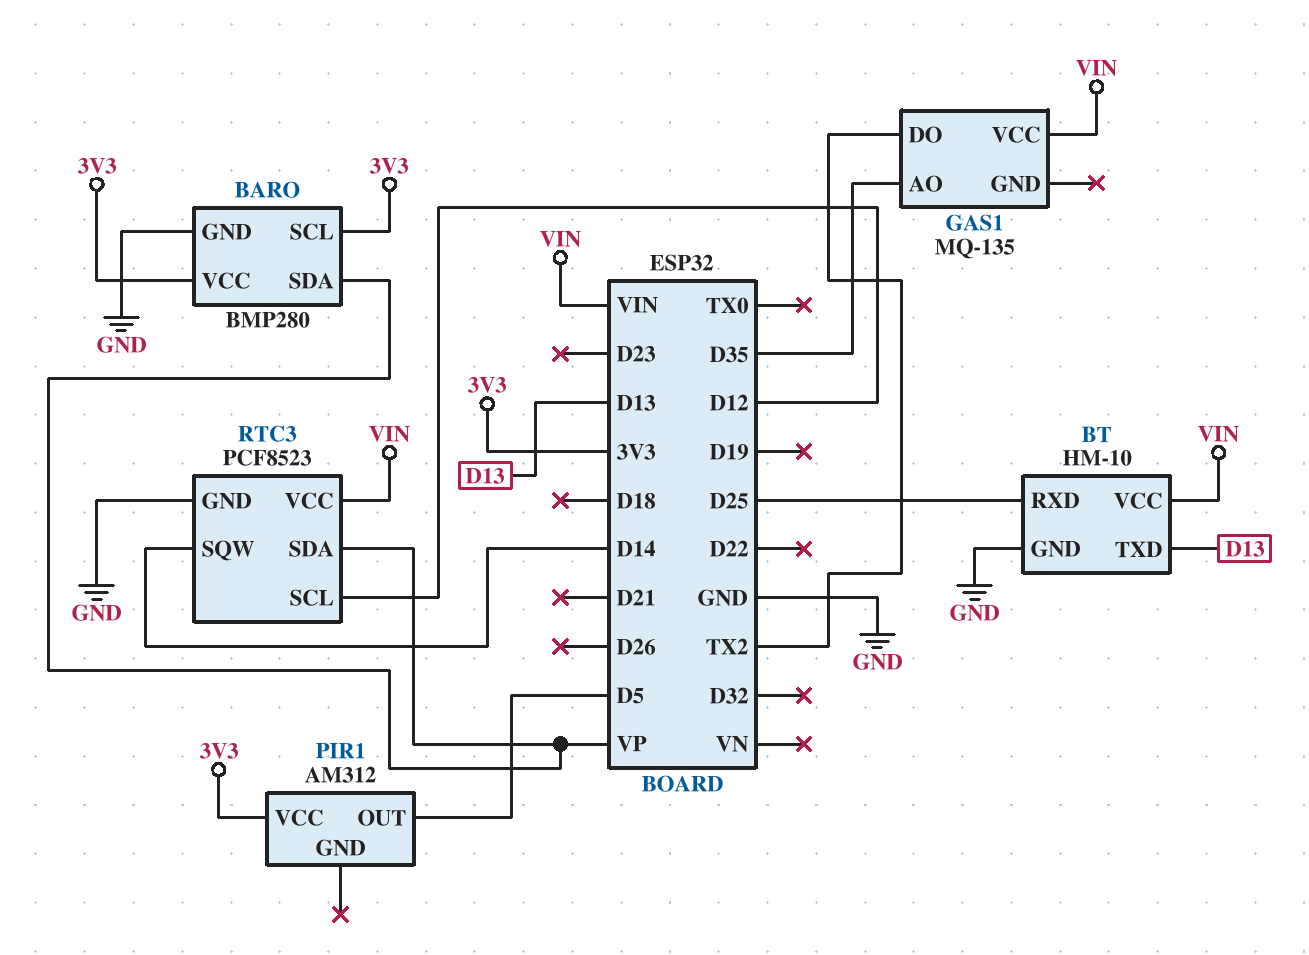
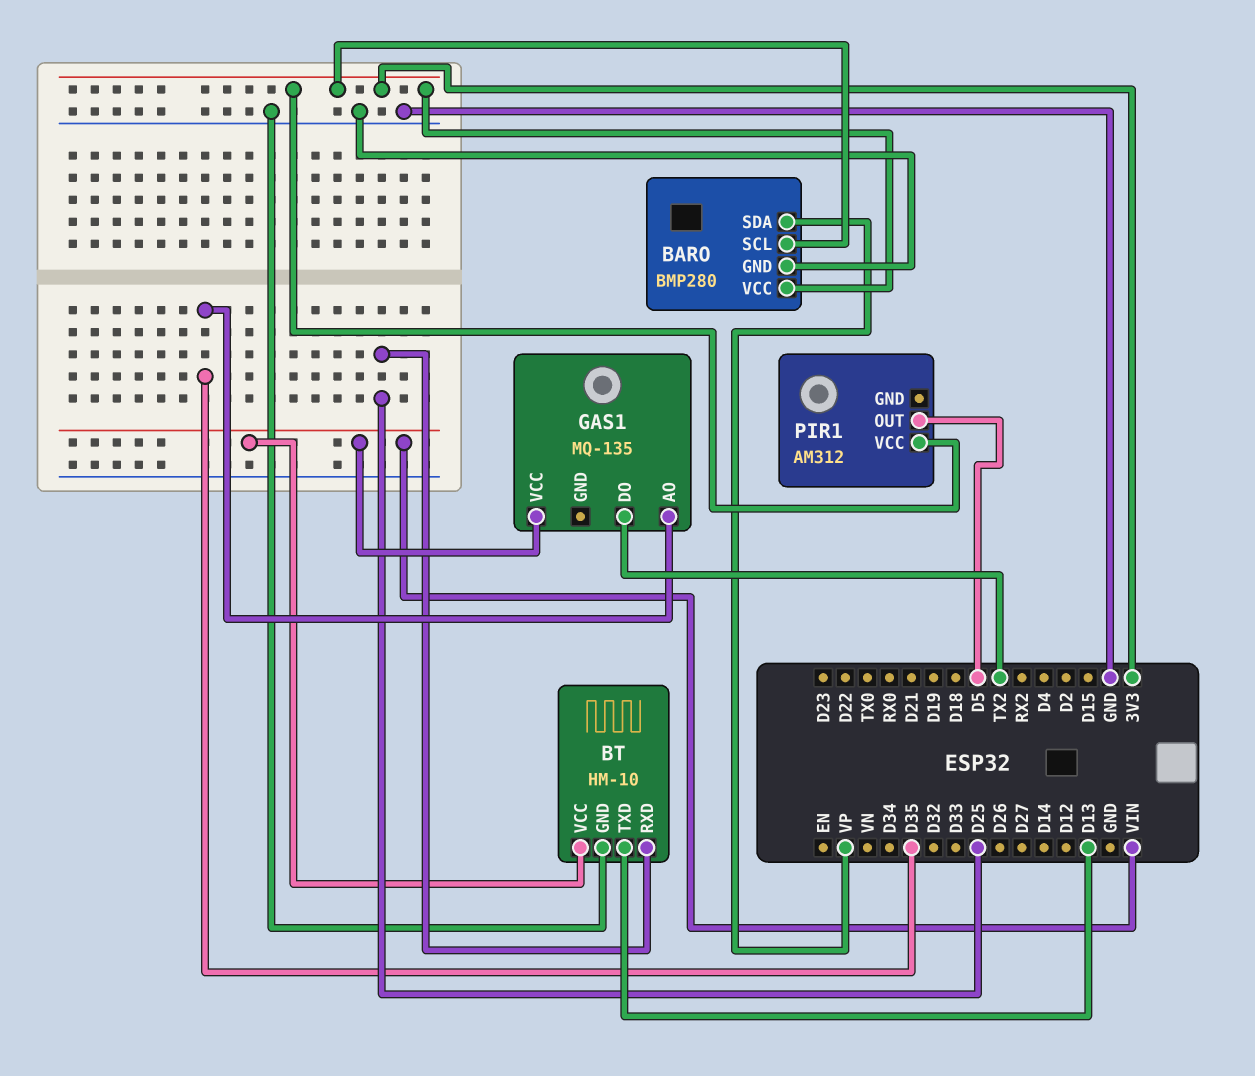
RTC3: PCF8523 -> none
RTC3 pin GND: GND -> none
RTC3 pin SCL: D12 -> none
RTC3 pin SDA: VP -> none
RTC3 pin SQW: D14 -> none
RTC3 pin VCC: VIN -> none

